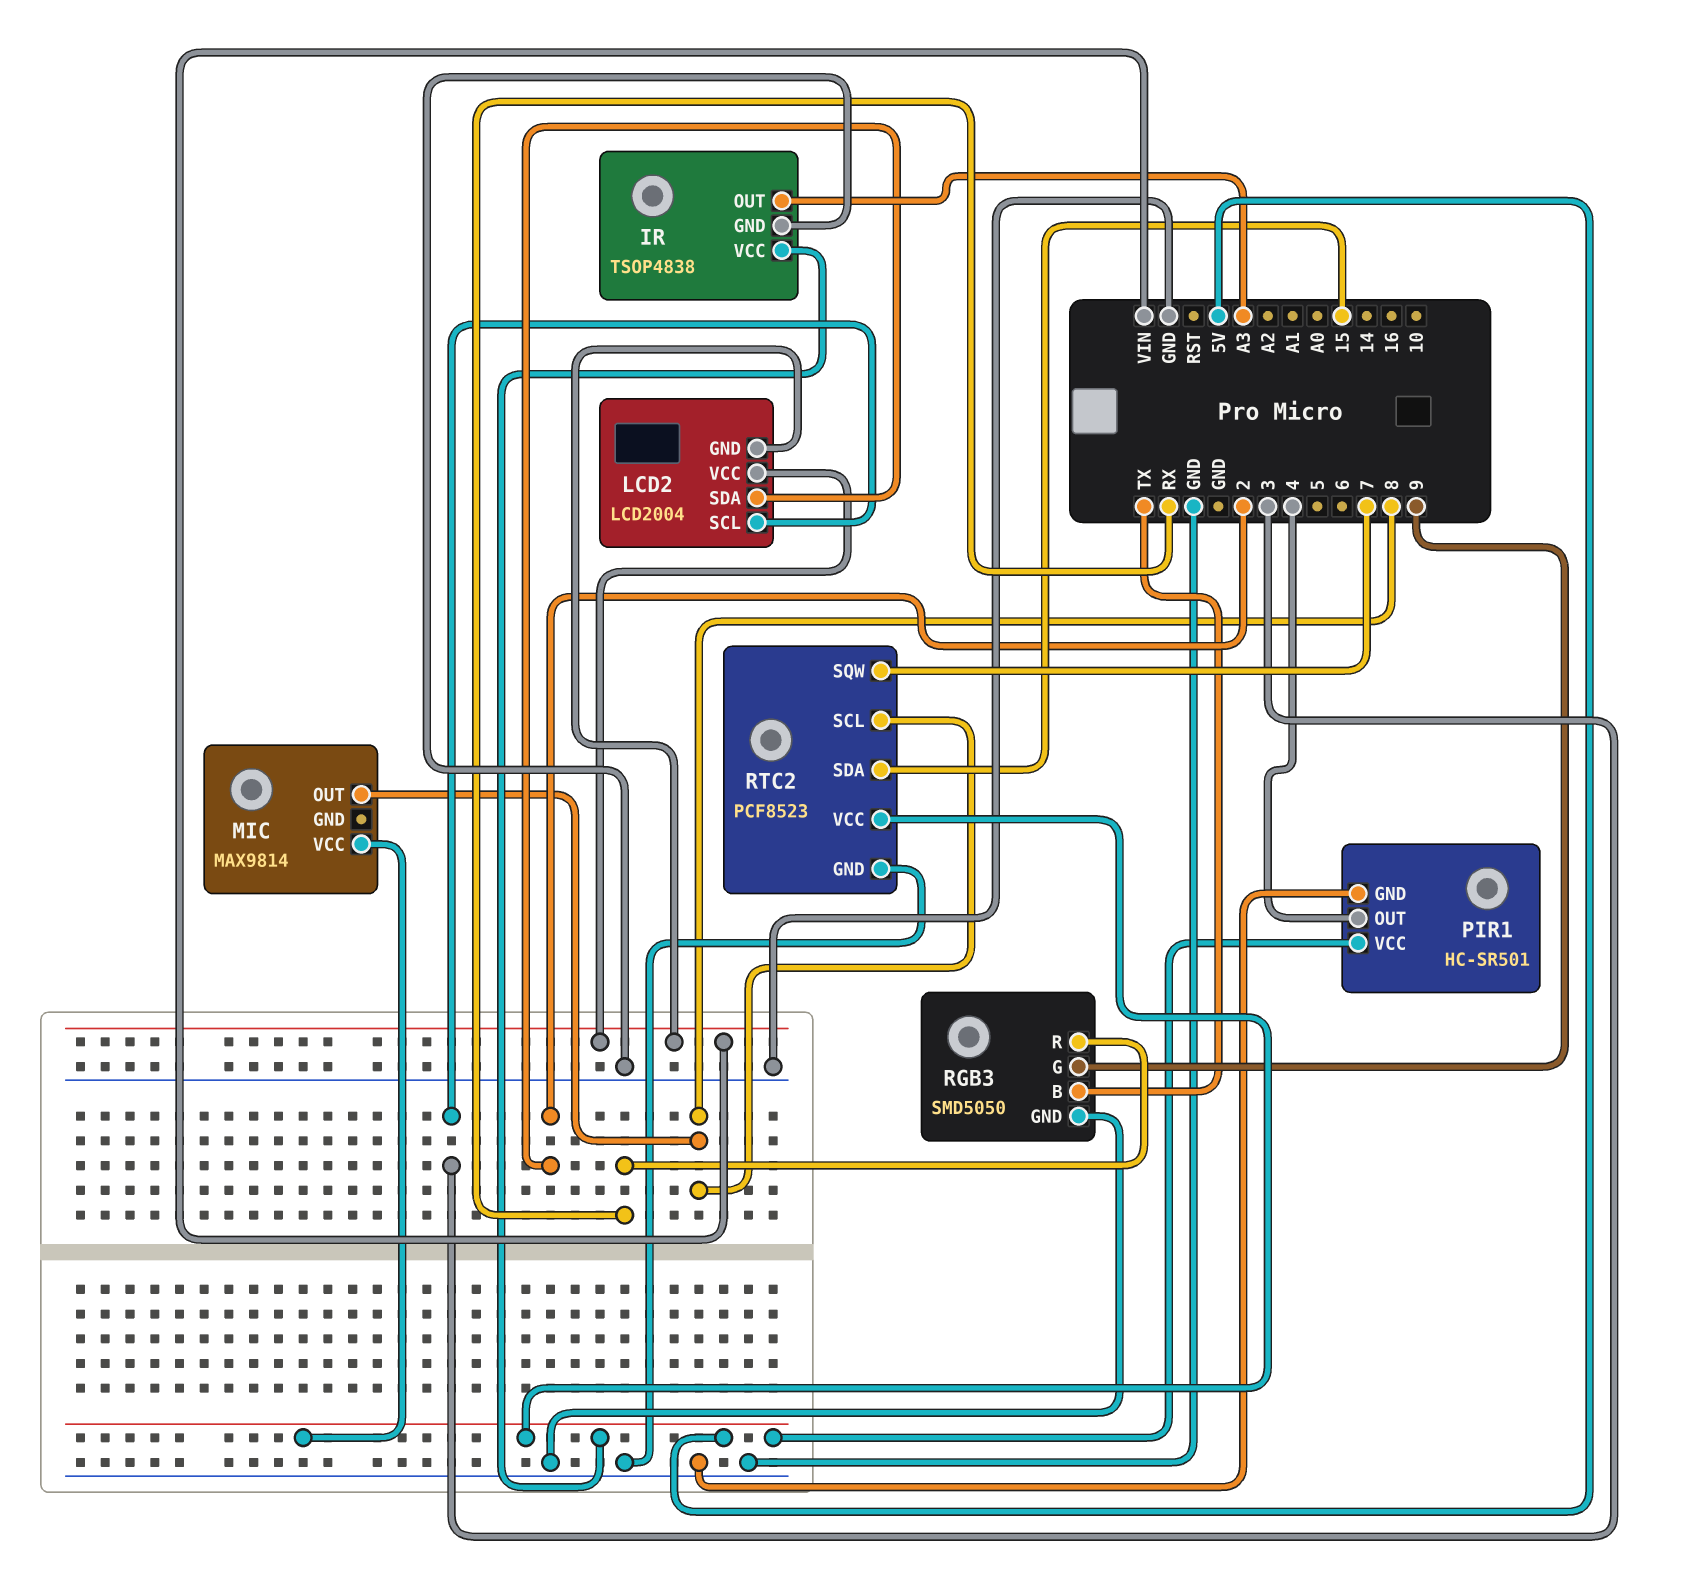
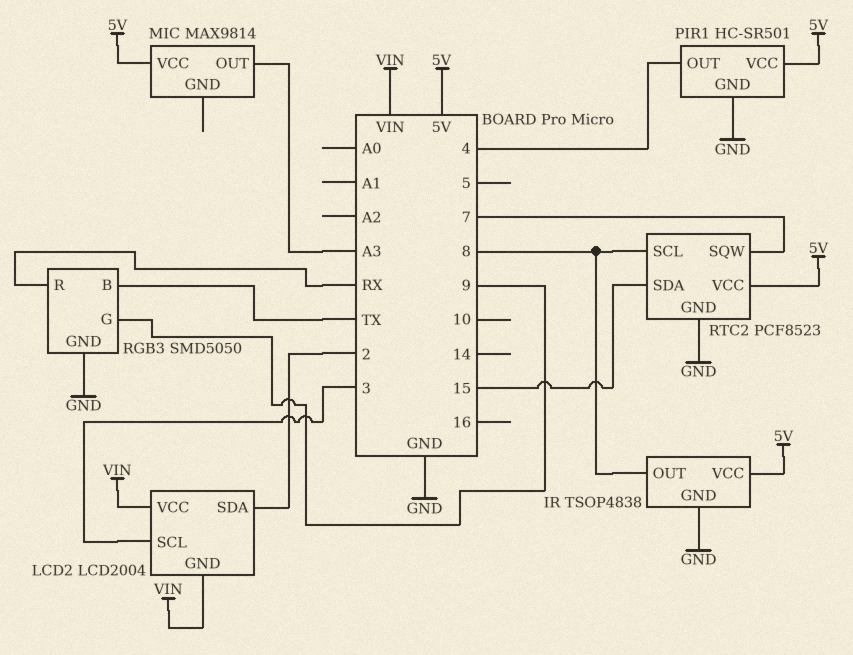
IR pin OUT: A3 -> 8
MIC pin OUT: 8 -> A3

